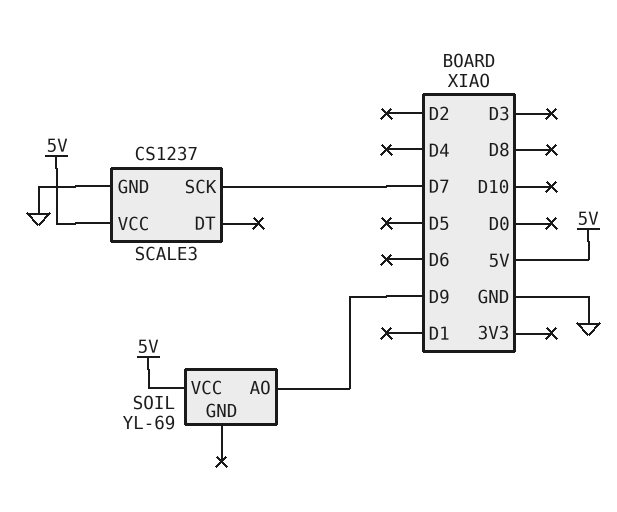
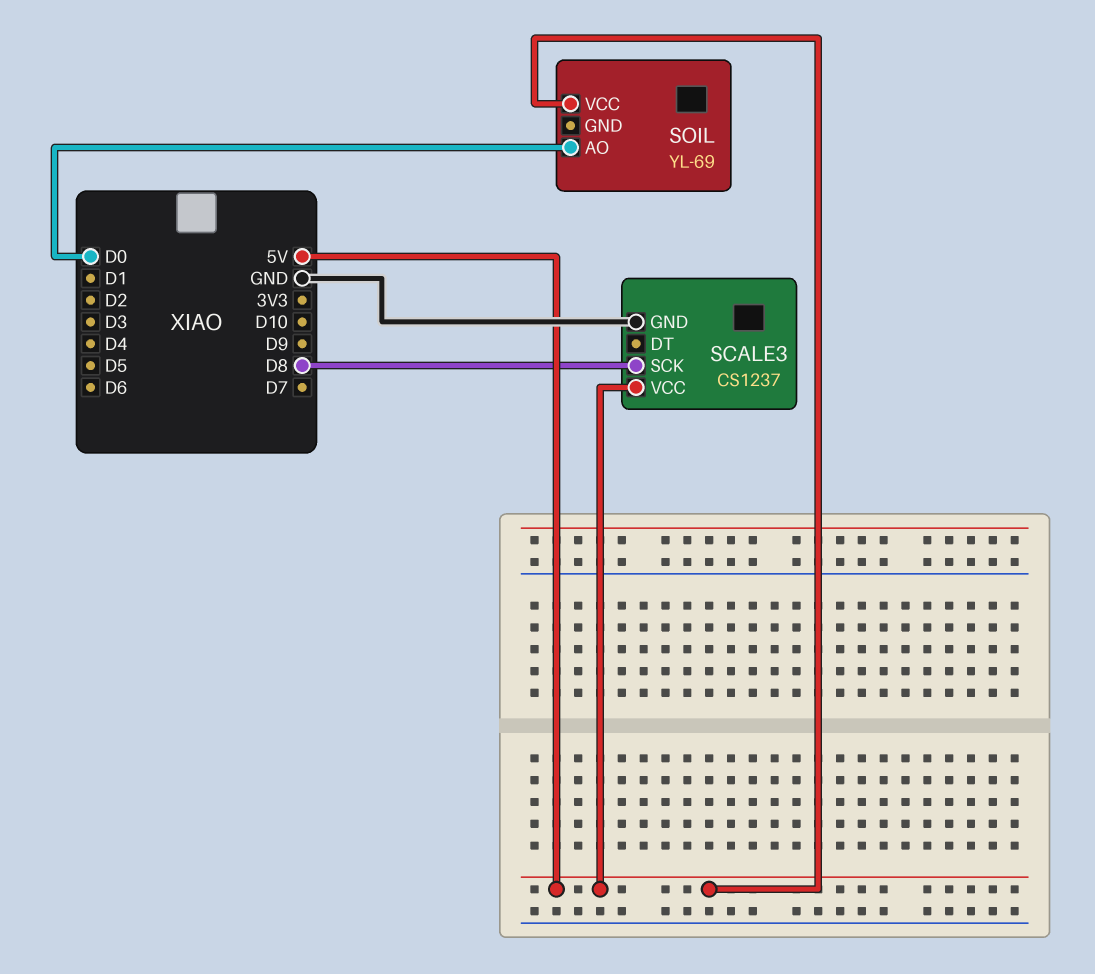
SCALE3 pin SCK: D7 -> D8
SOIL pin AO: D9 -> D0

